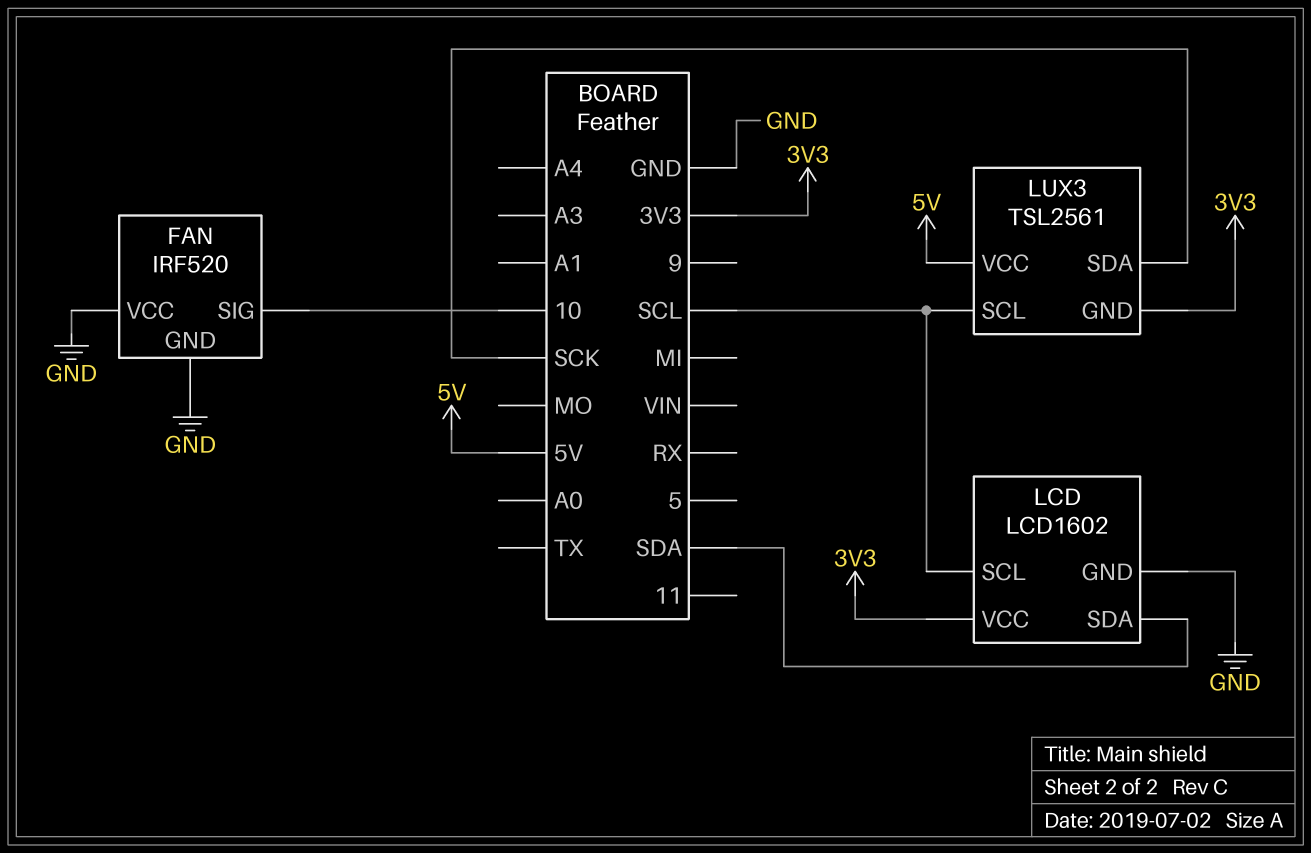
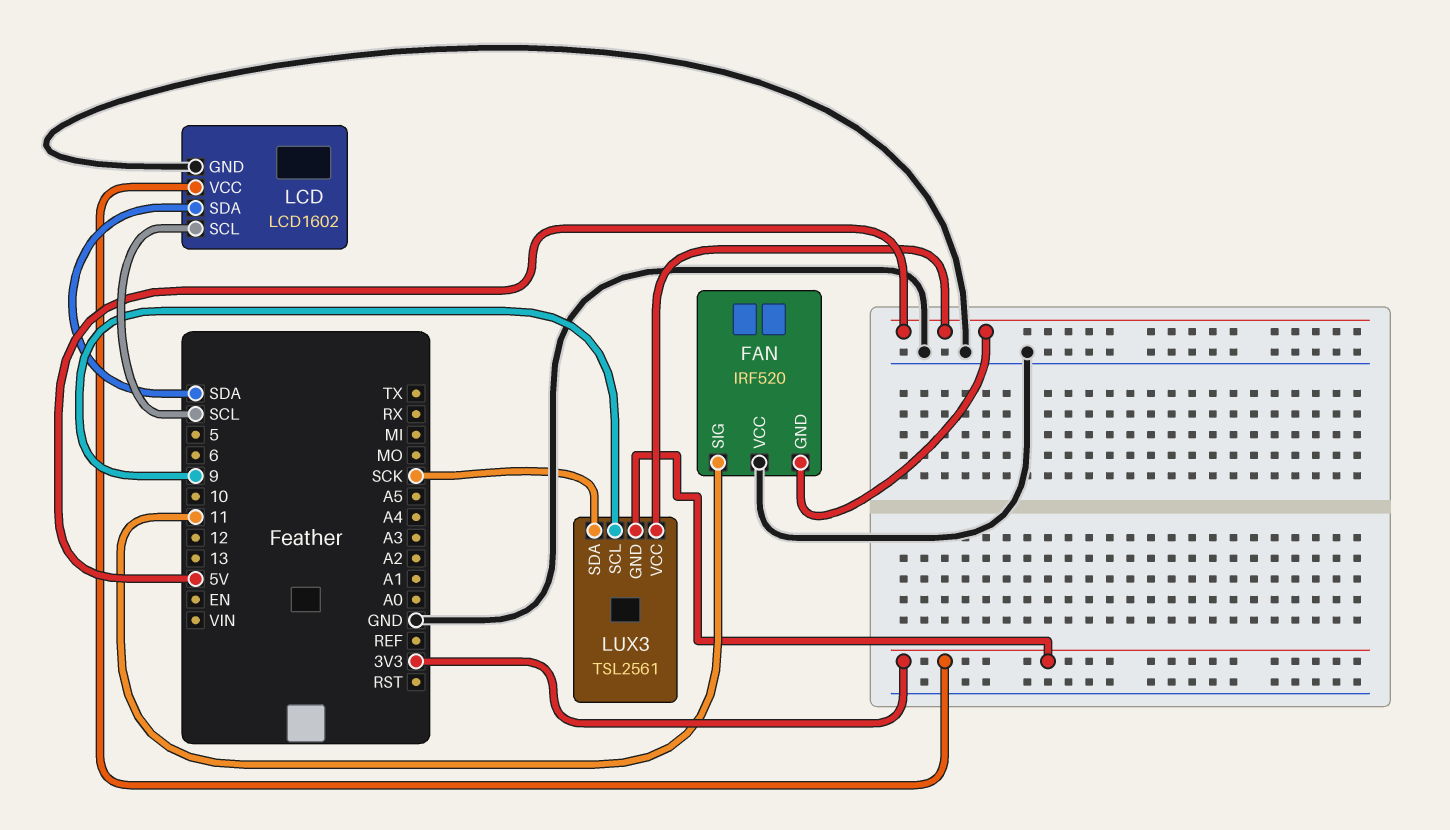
FAN pin GND: GND -> 5V
FAN pin SIG: 10 -> 11
LUX3 pin SCL: SCL -> 9

